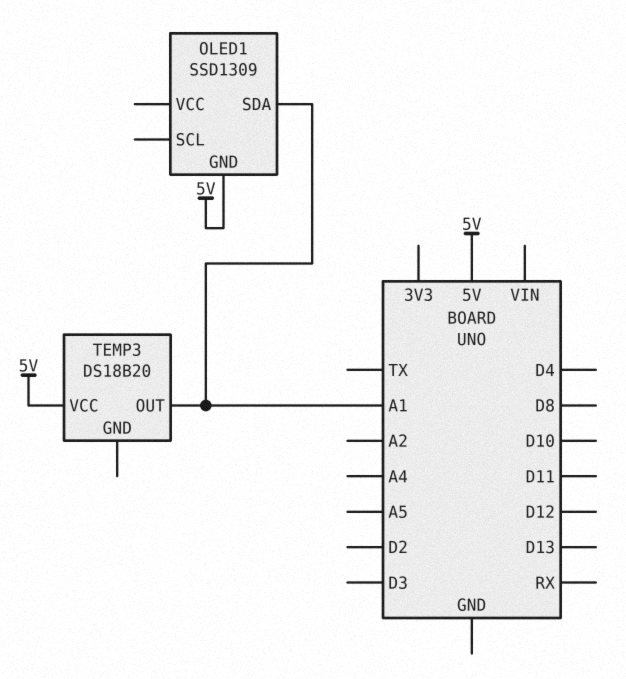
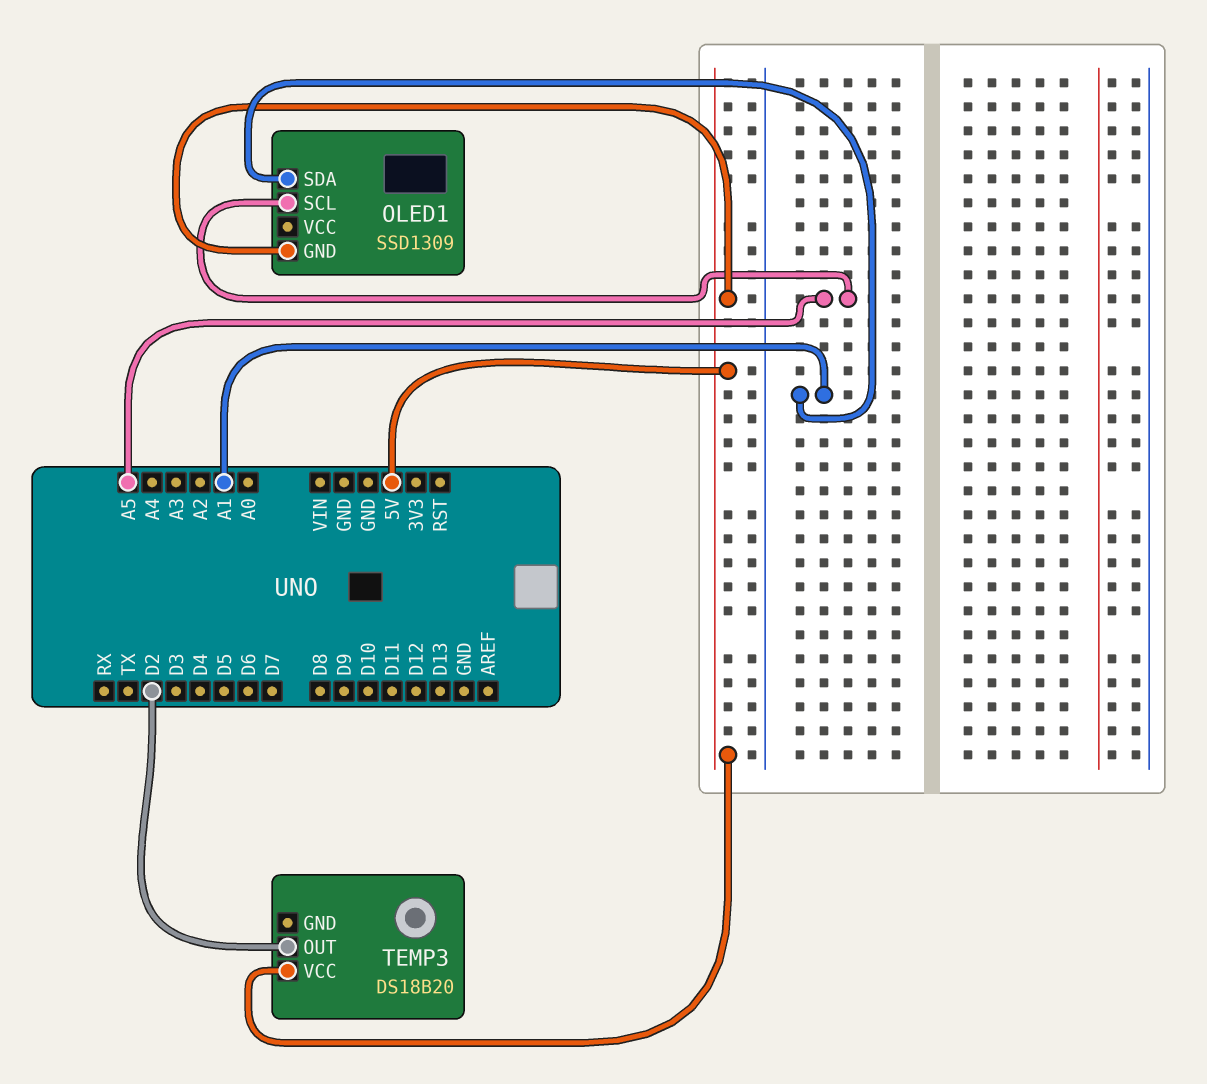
OLED1 pin SCL: none -> A5
TEMP3 pin OUT: A1 -> D2

